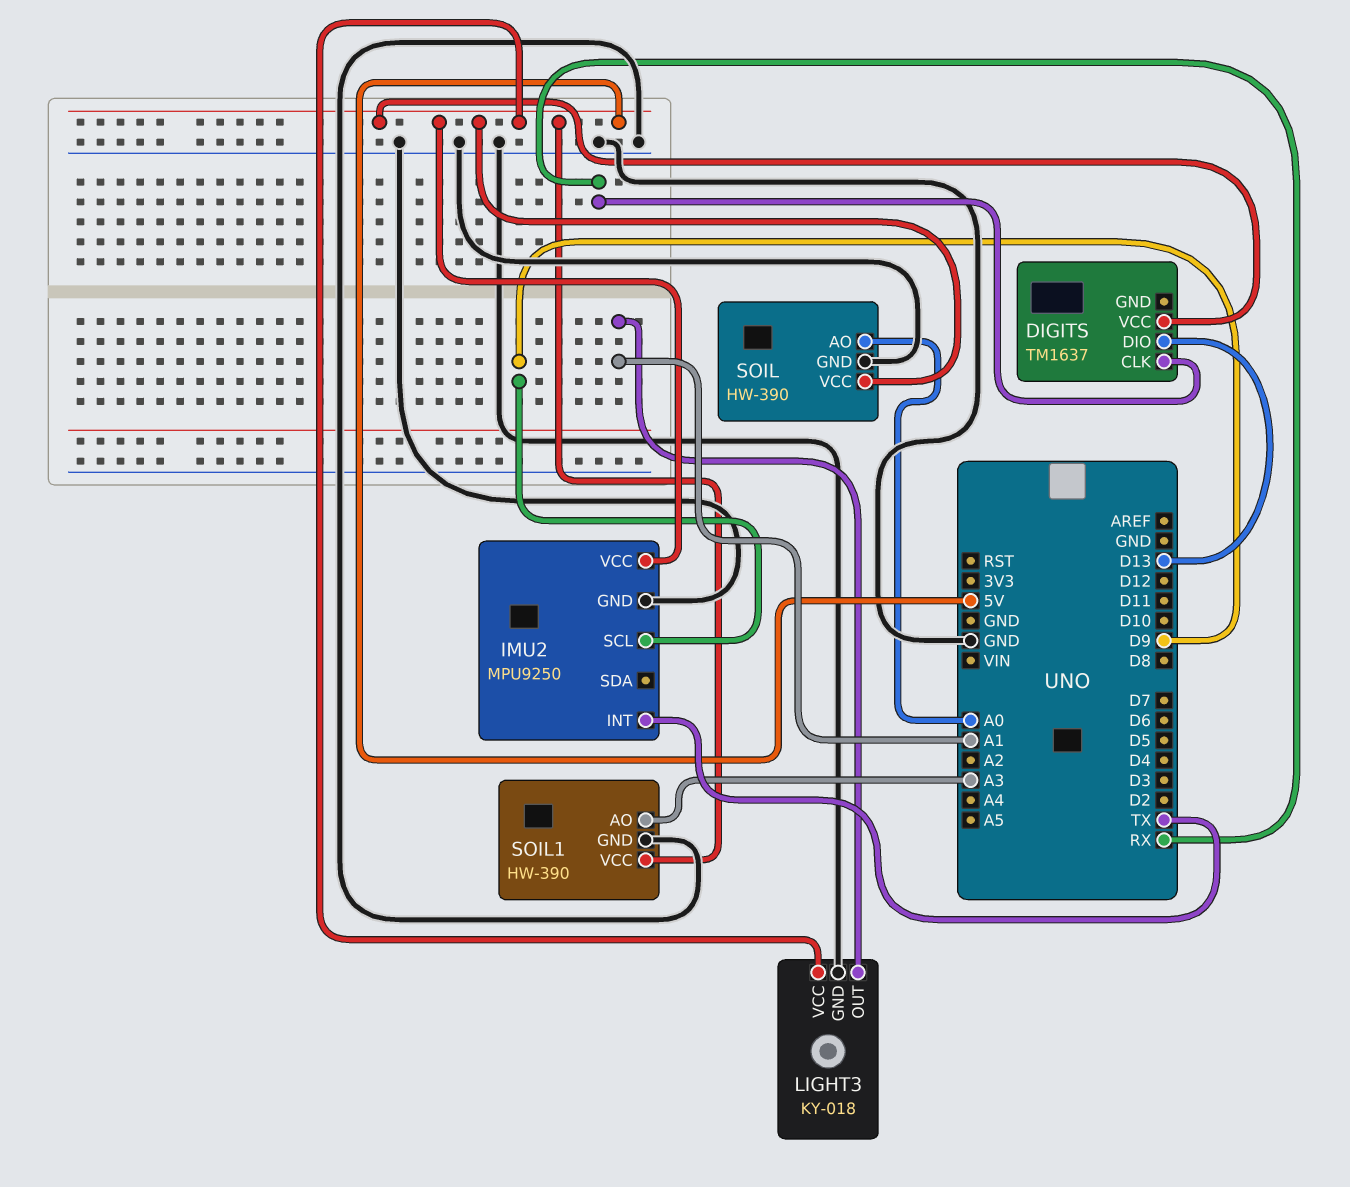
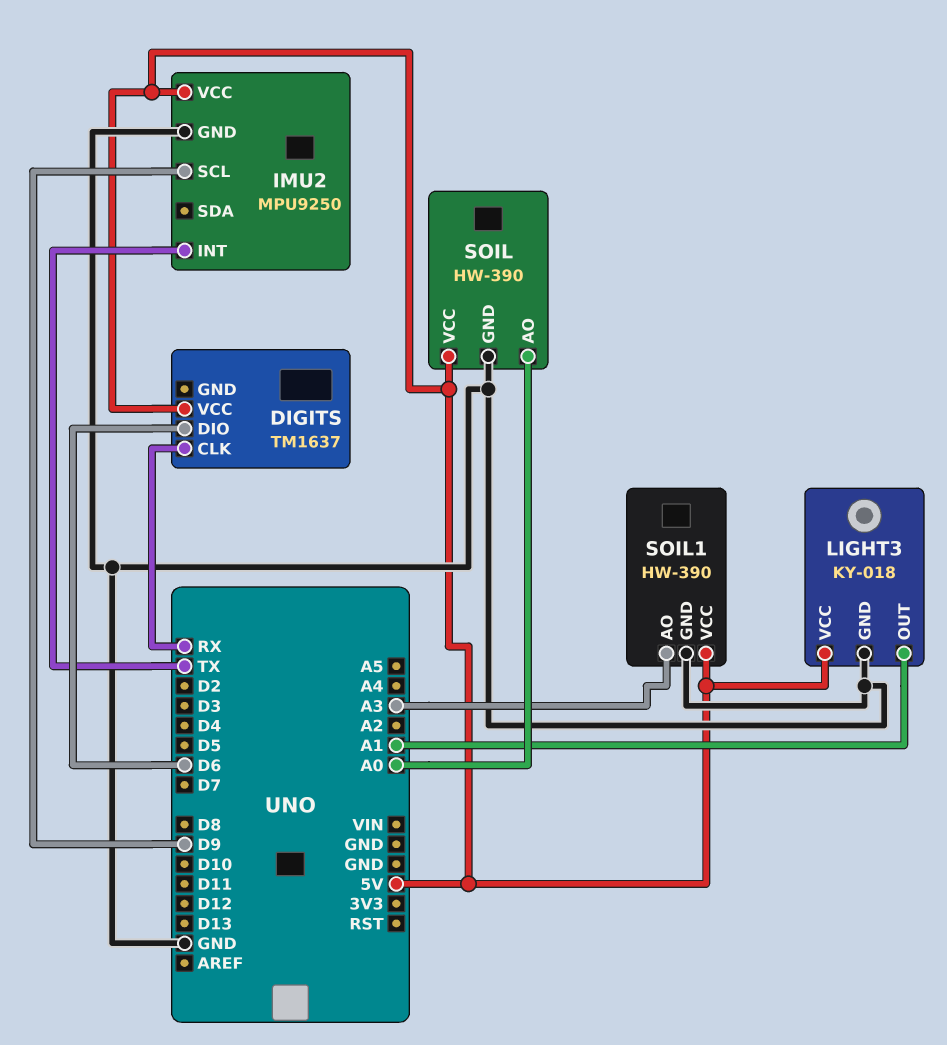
DIGITS pin DIO: D13 -> D6

